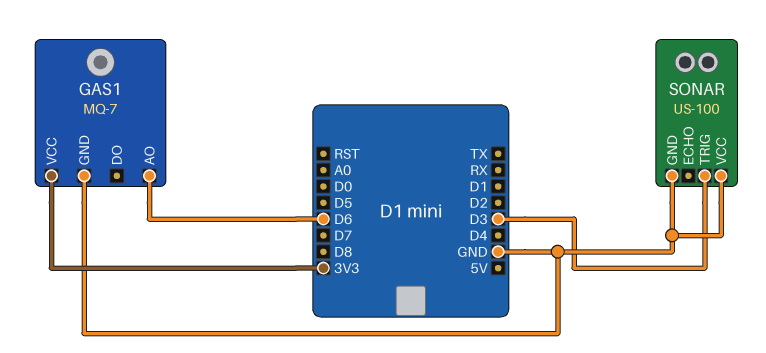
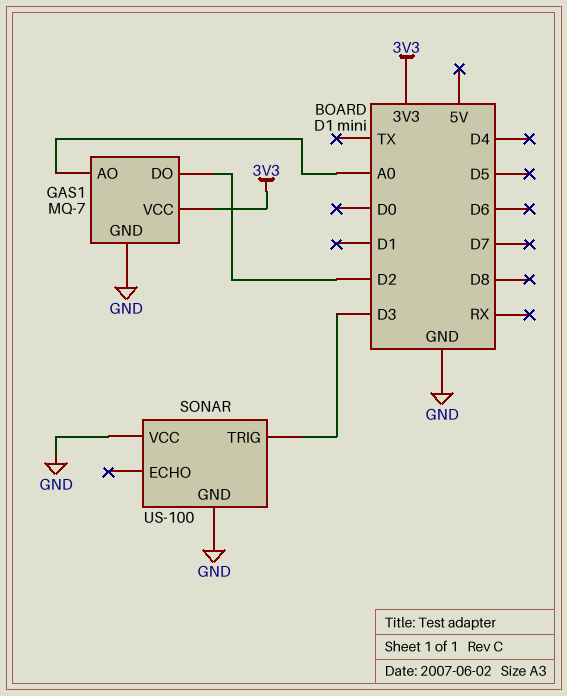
GAS1 pin AO: D6 -> A0
GAS1 pin DO: none -> D2

